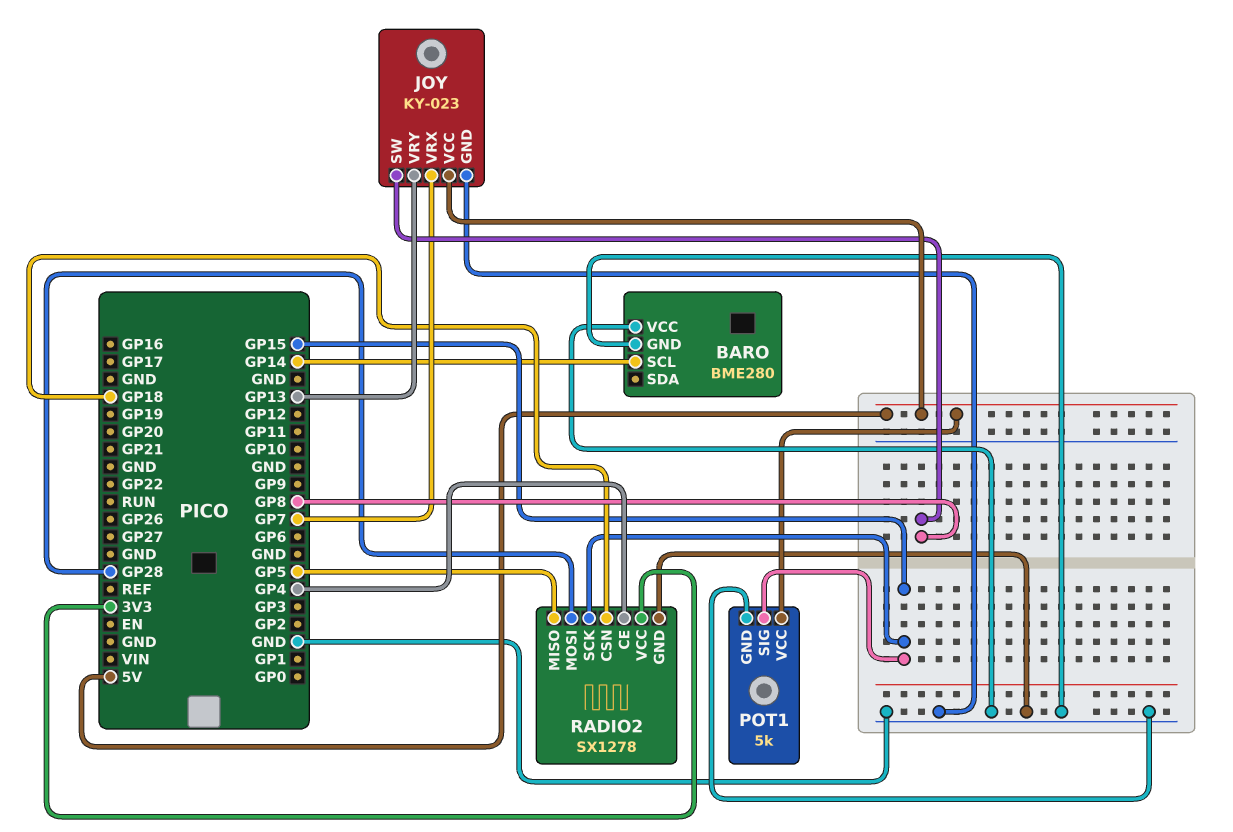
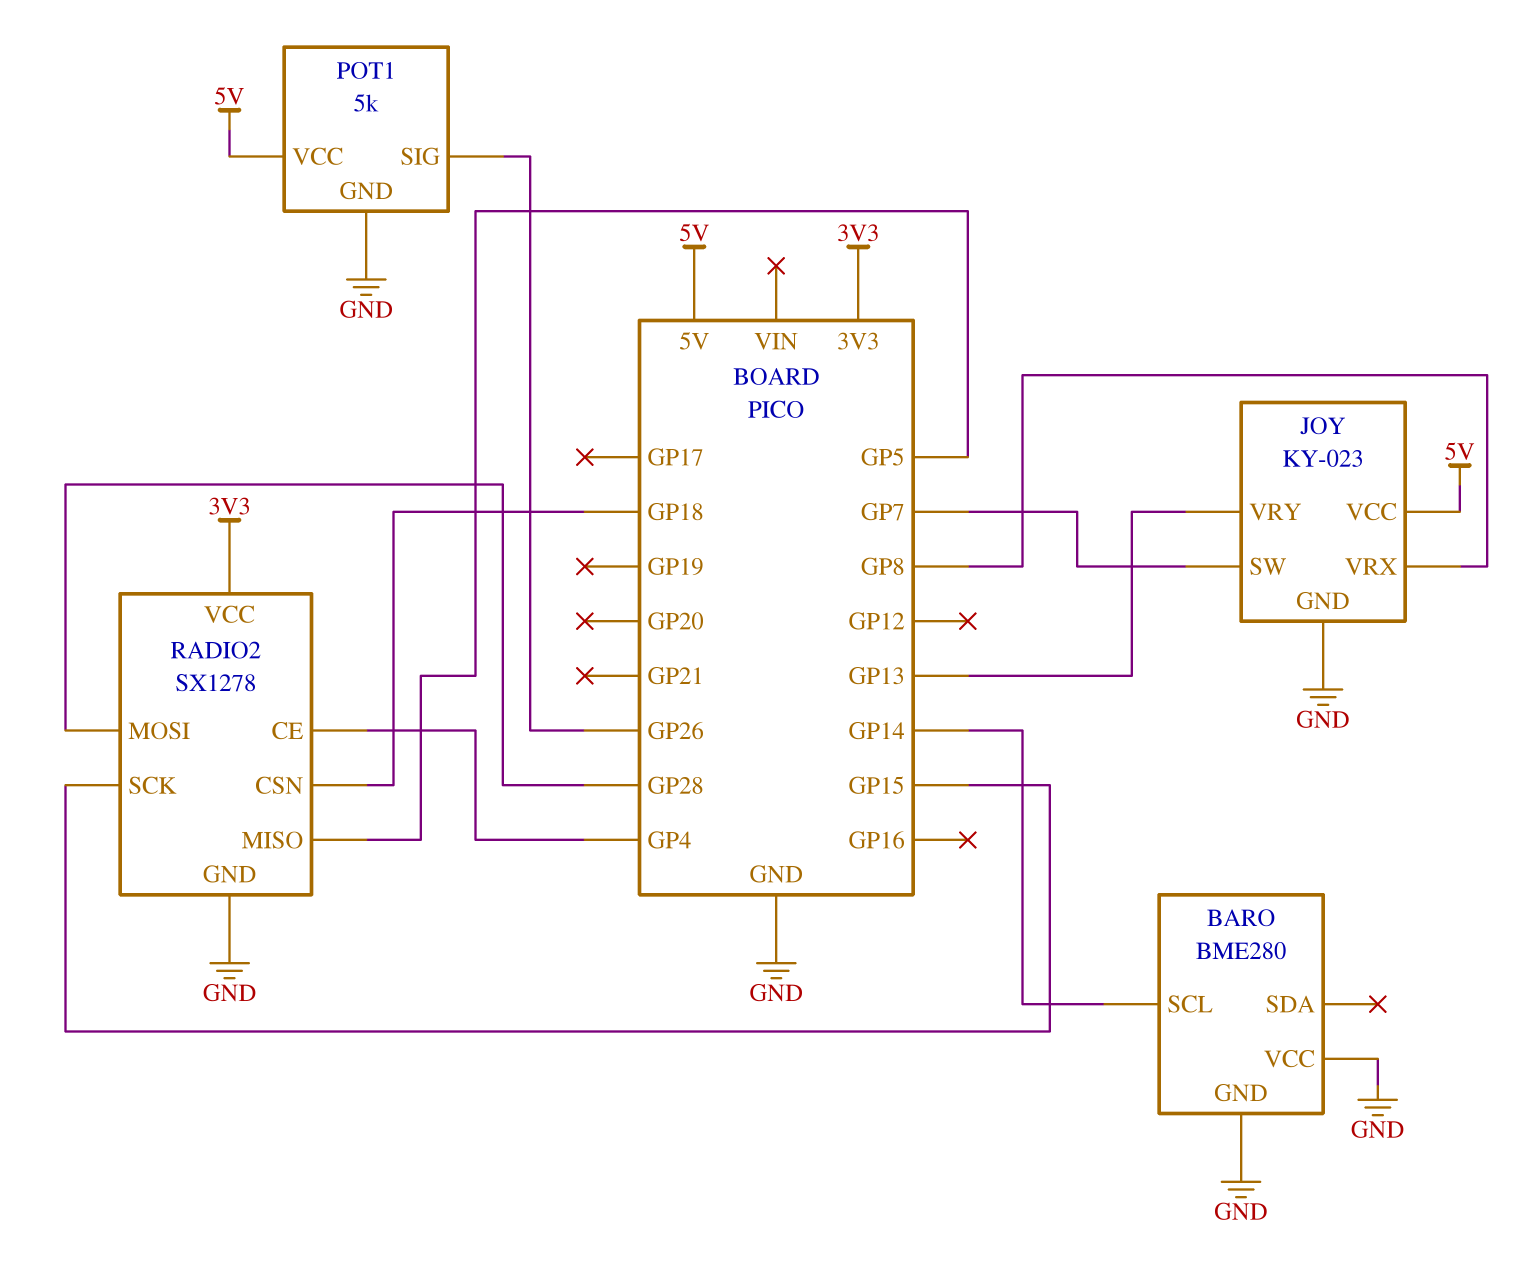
JOY pin SW: GP8 -> GP7
JOY pin VRX: GP7 -> GP8
POT1 pin SIG: GP15 -> GP26

